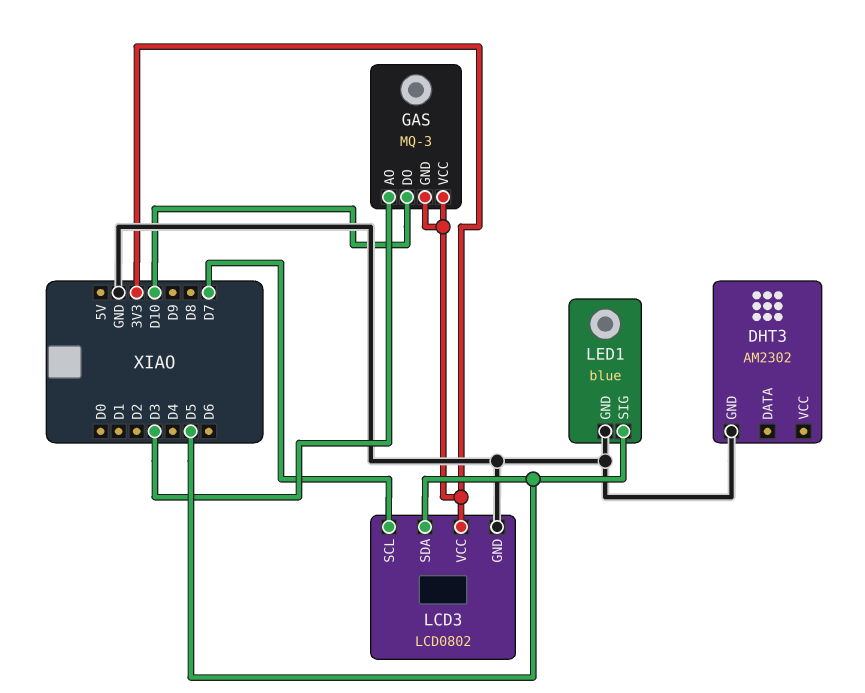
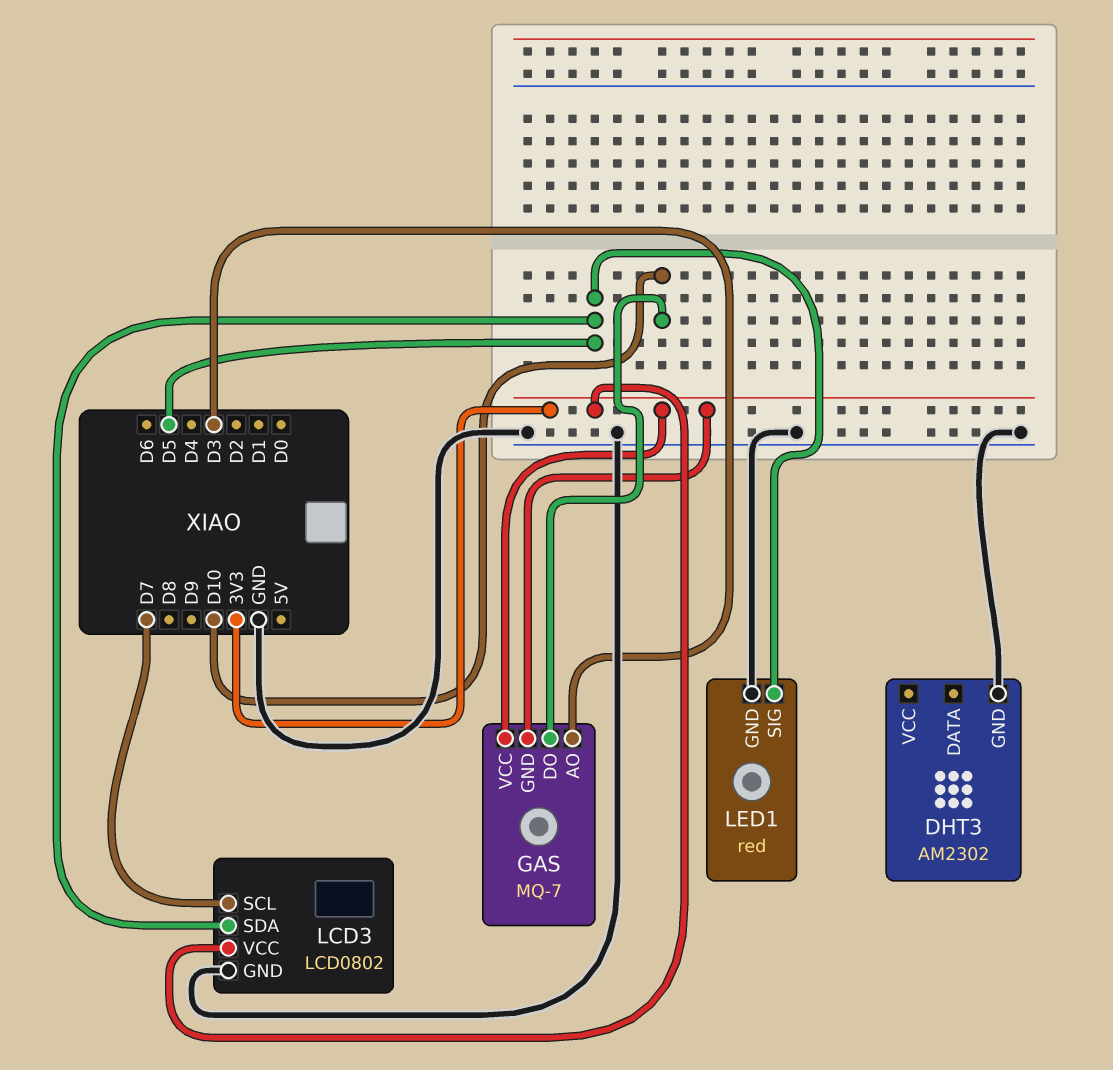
GAS: MQ-3 -> MQ-7
LED1: blue -> red

